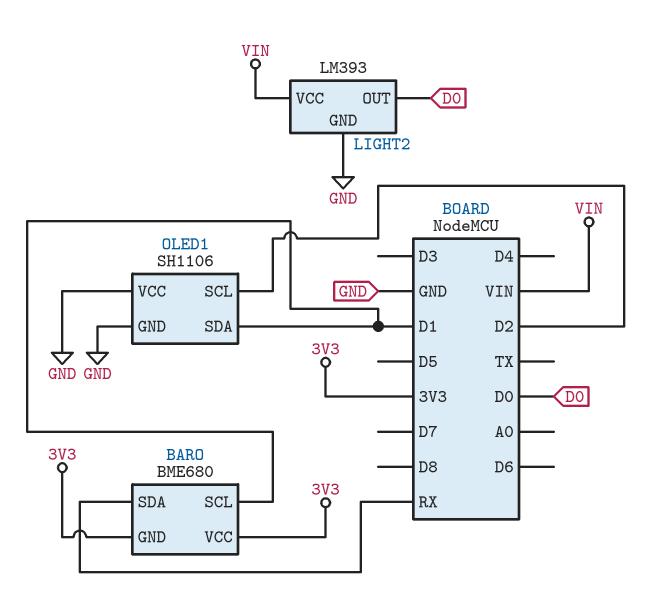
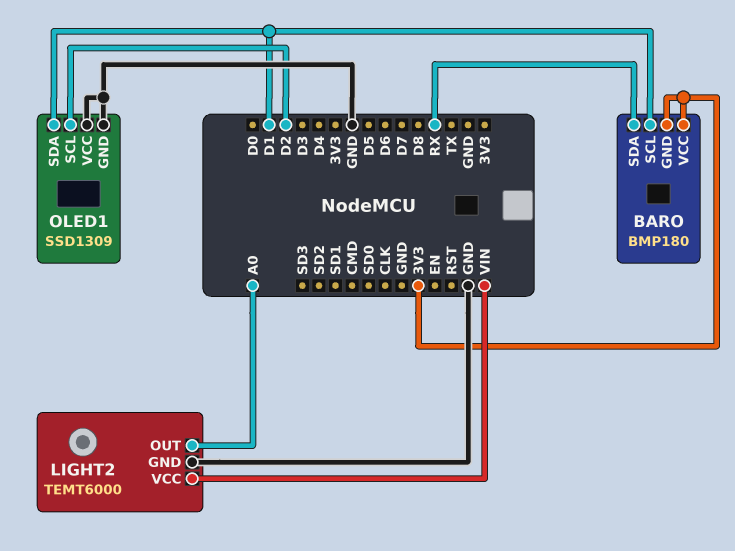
BARO: BME680 -> BMP180
LIGHT2: LM393 -> TEMT6000
LIGHT2 pin OUT: D0 -> A0
OLED1: SH1106 -> SSD1309

